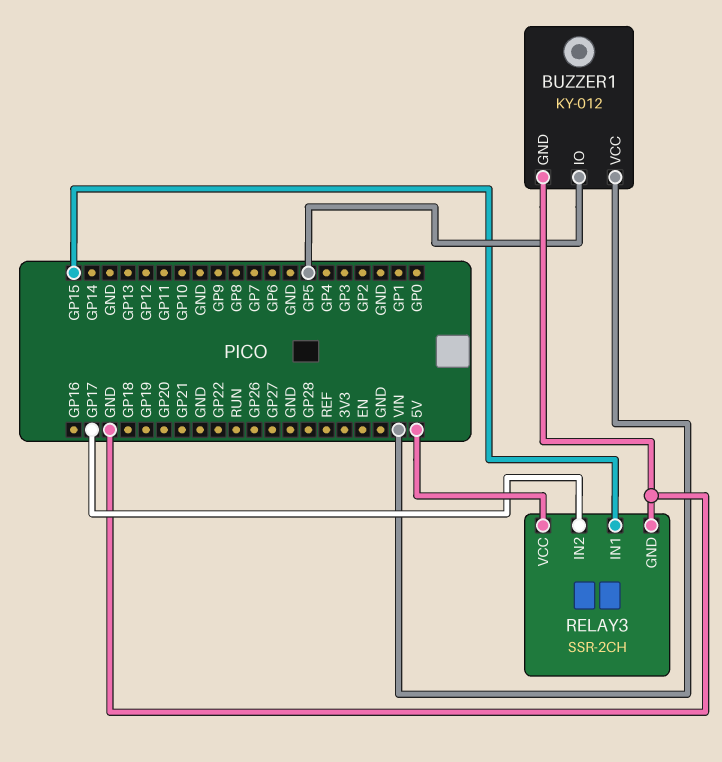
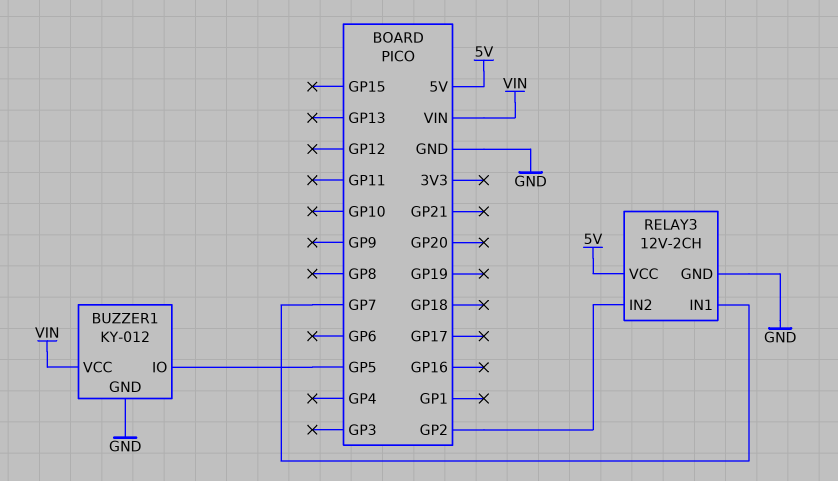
RELAY3: SSR-2CH -> 12V-2CH
RELAY3 pin IN1: GP15 -> GP7
RELAY3 pin IN2: GP17 -> GP2

